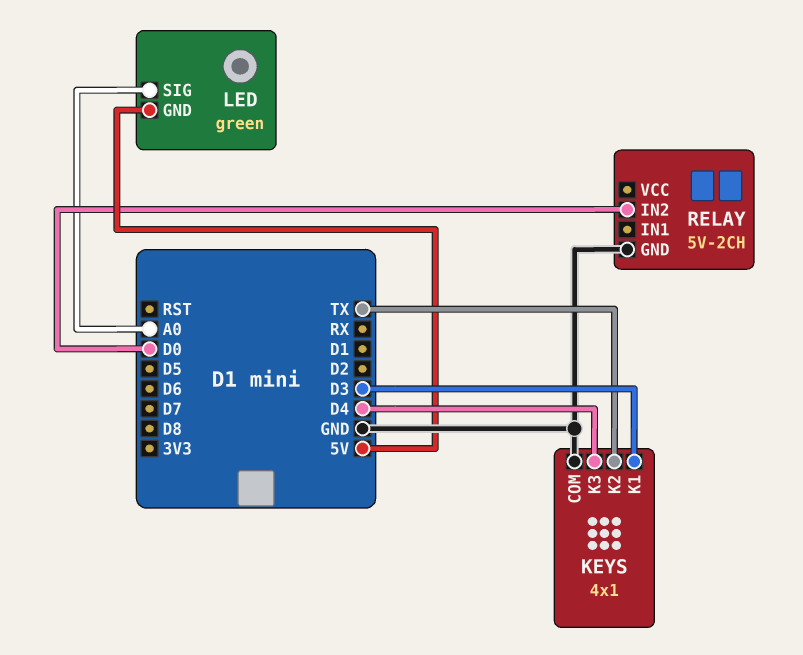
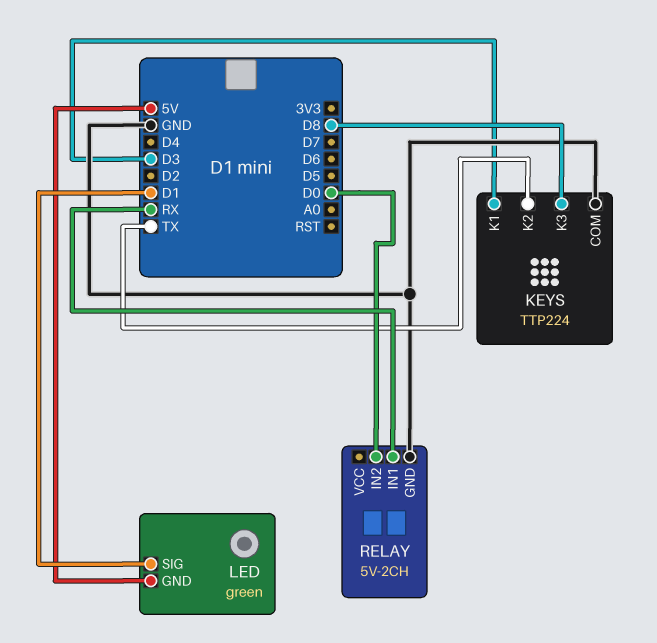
KEYS: 4x1 -> TTP224
KEYS pin K3: D4 -> D8
LED pin SIG: A0 -> D1
RELAY pin IN1: none -> RX

